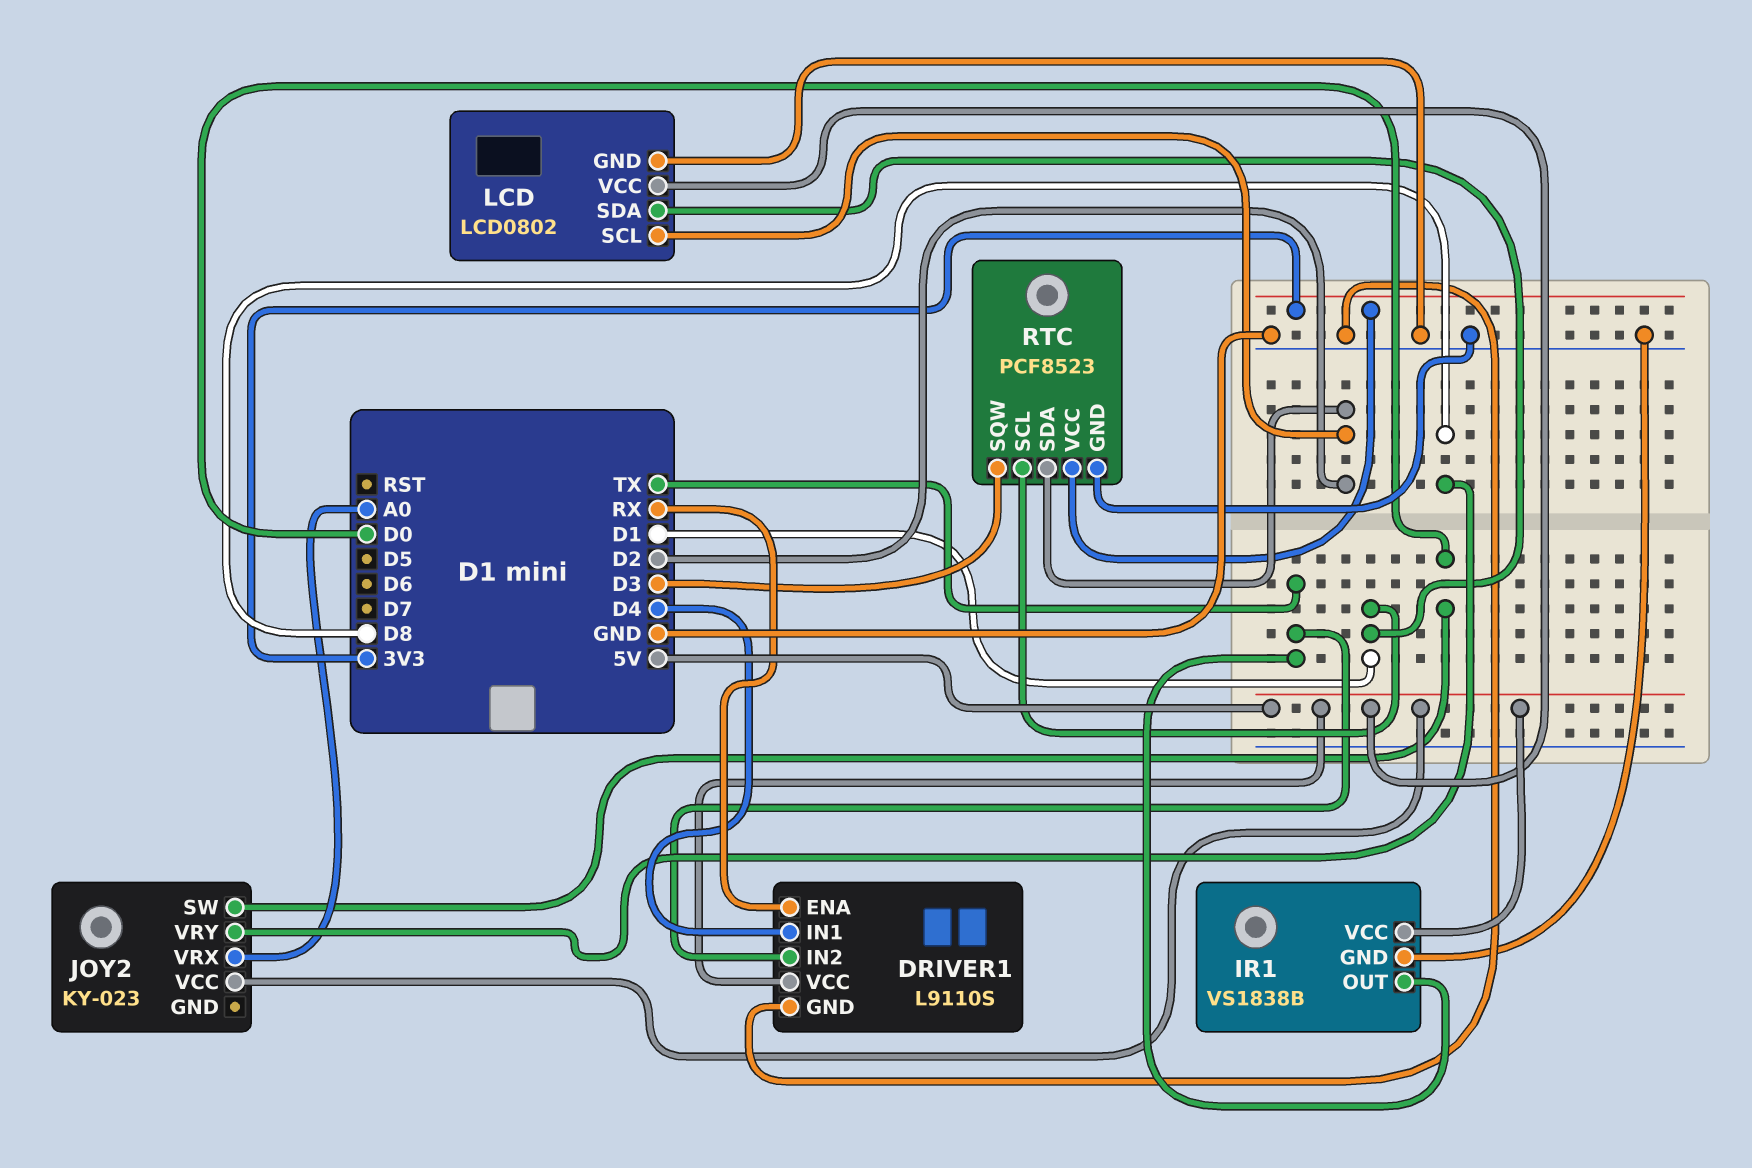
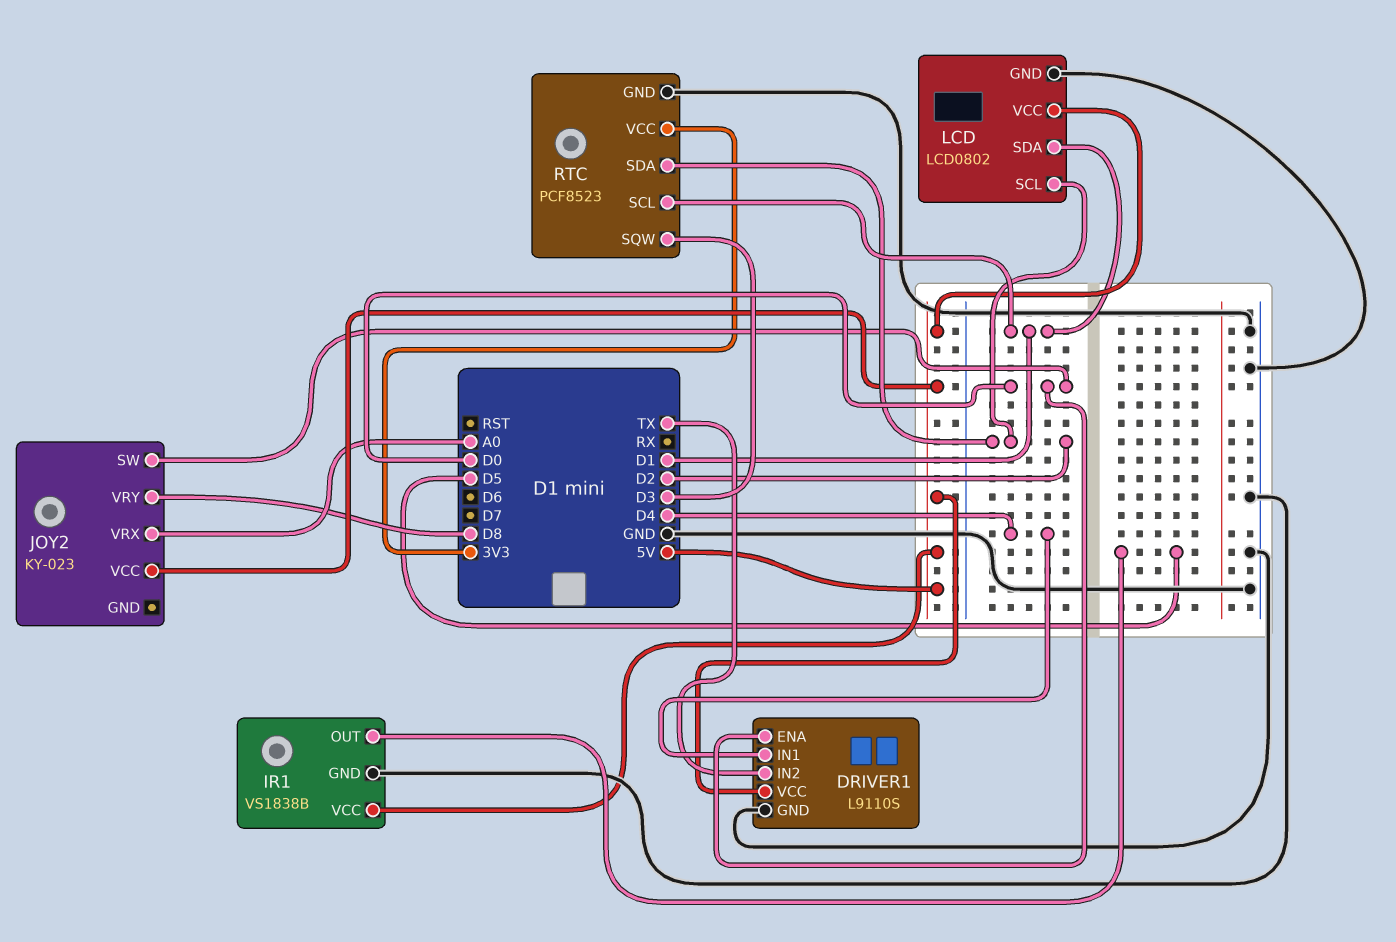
DRIVER1 pin ENA: RX -> D0
IR1 pin OUT: TX -> D5

